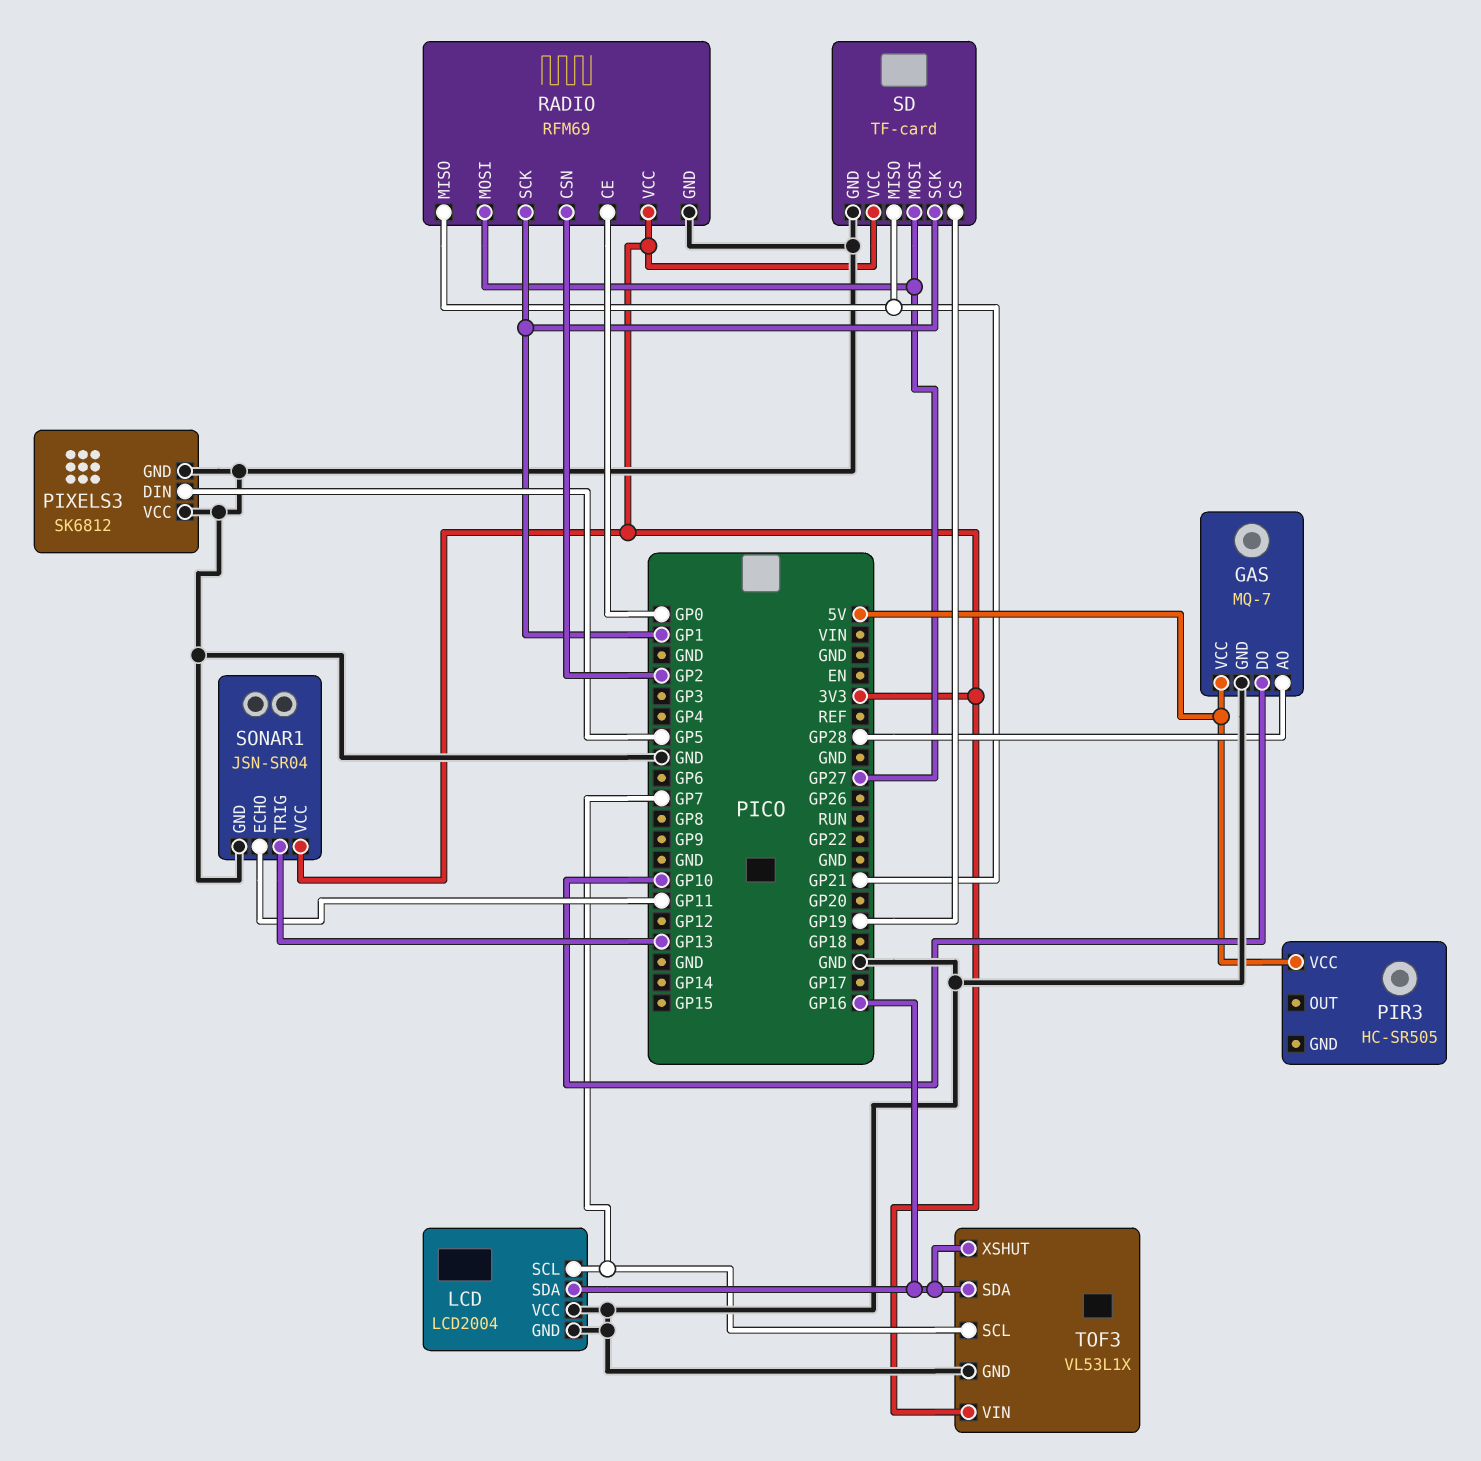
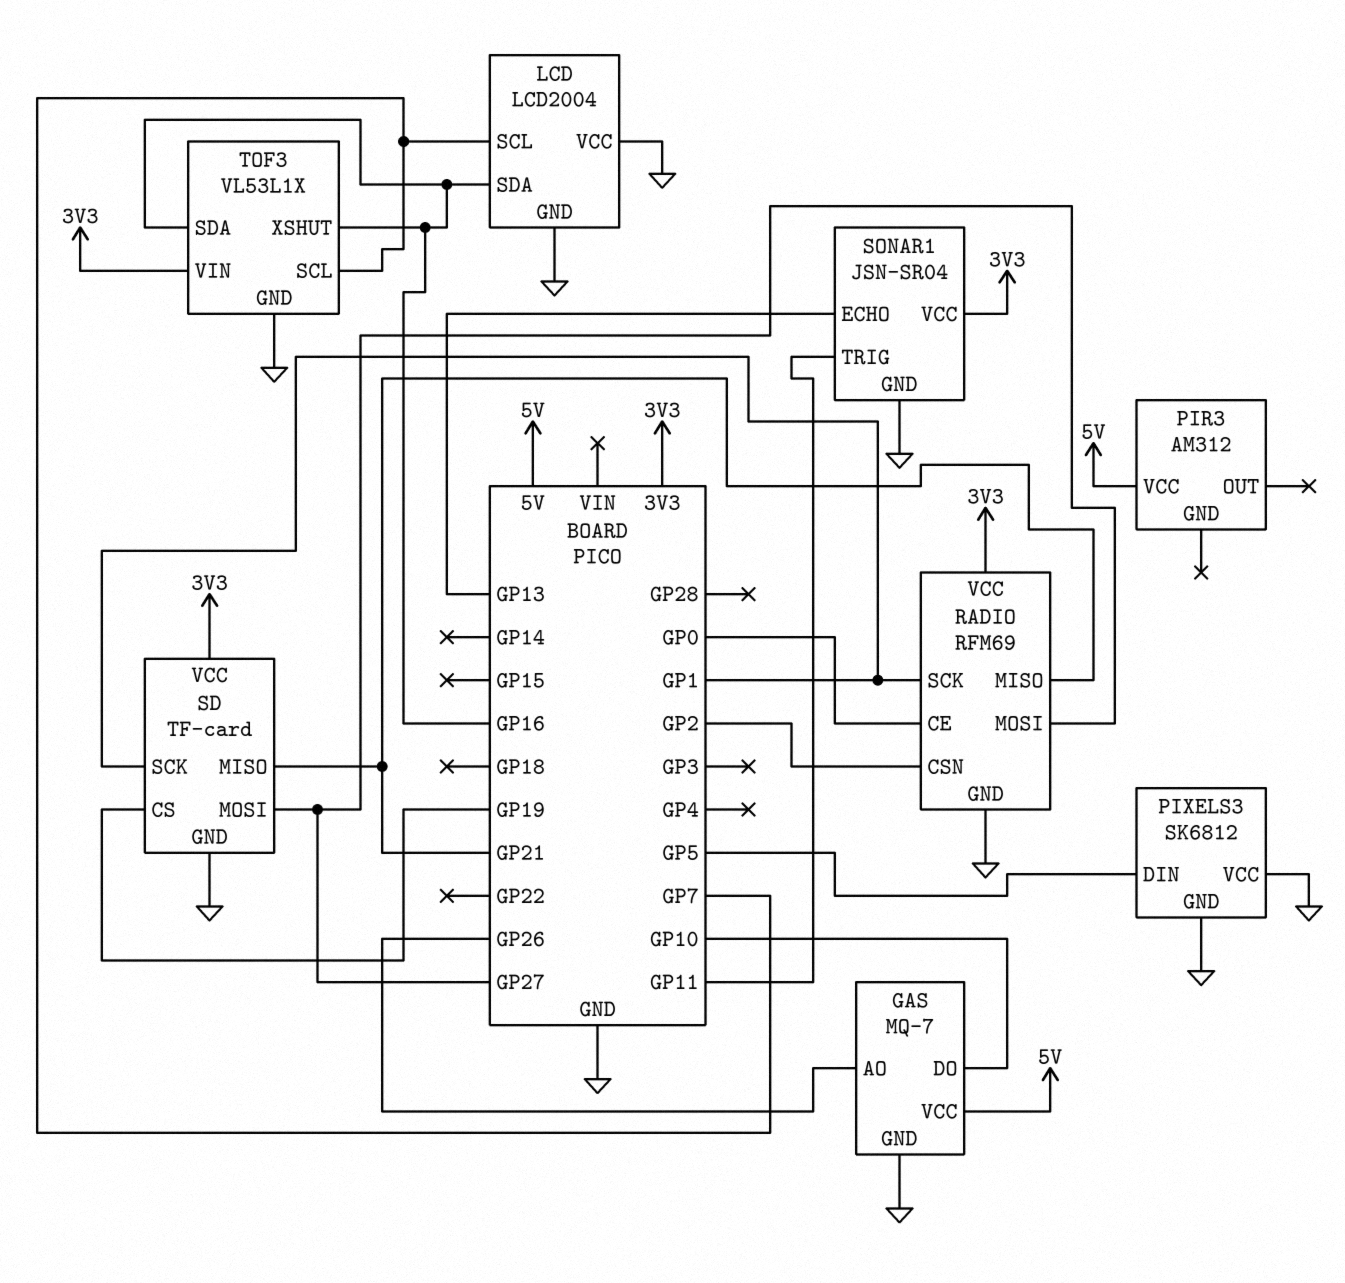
GAS pin AO: GP28 -> GP26
PIR3: HC-SR505 -> AM312
SONAR1 pin ECHO: GP11 -> GP13
SONAR1 pin TRIG: GP13 -> GP11

